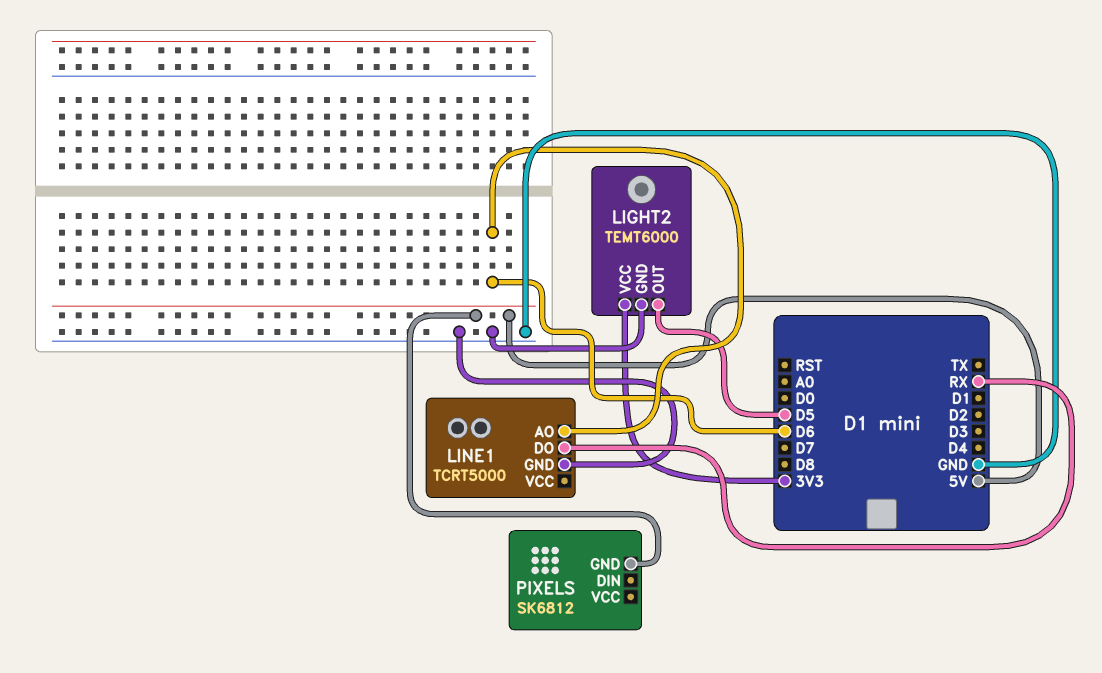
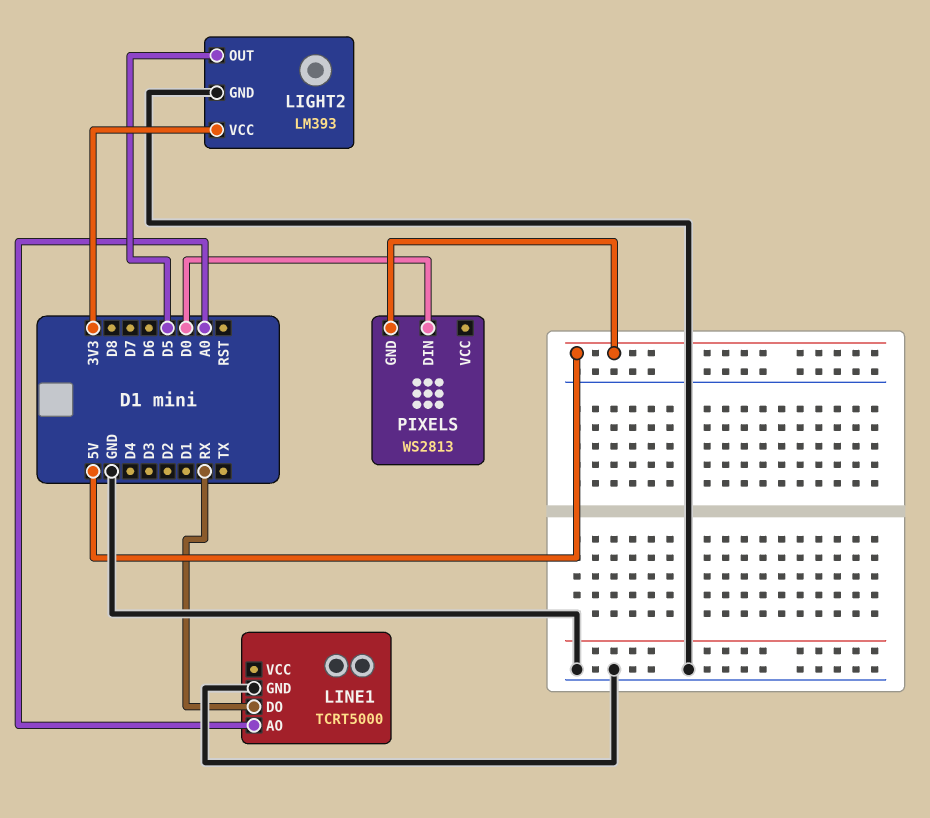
LIGHT2: TEMT6000 -> LM393
LINE1 pin AO: D6 -> A0
PIXELS: SK6812 -> WS2813
PIXELS pin DIN: none -> D0

